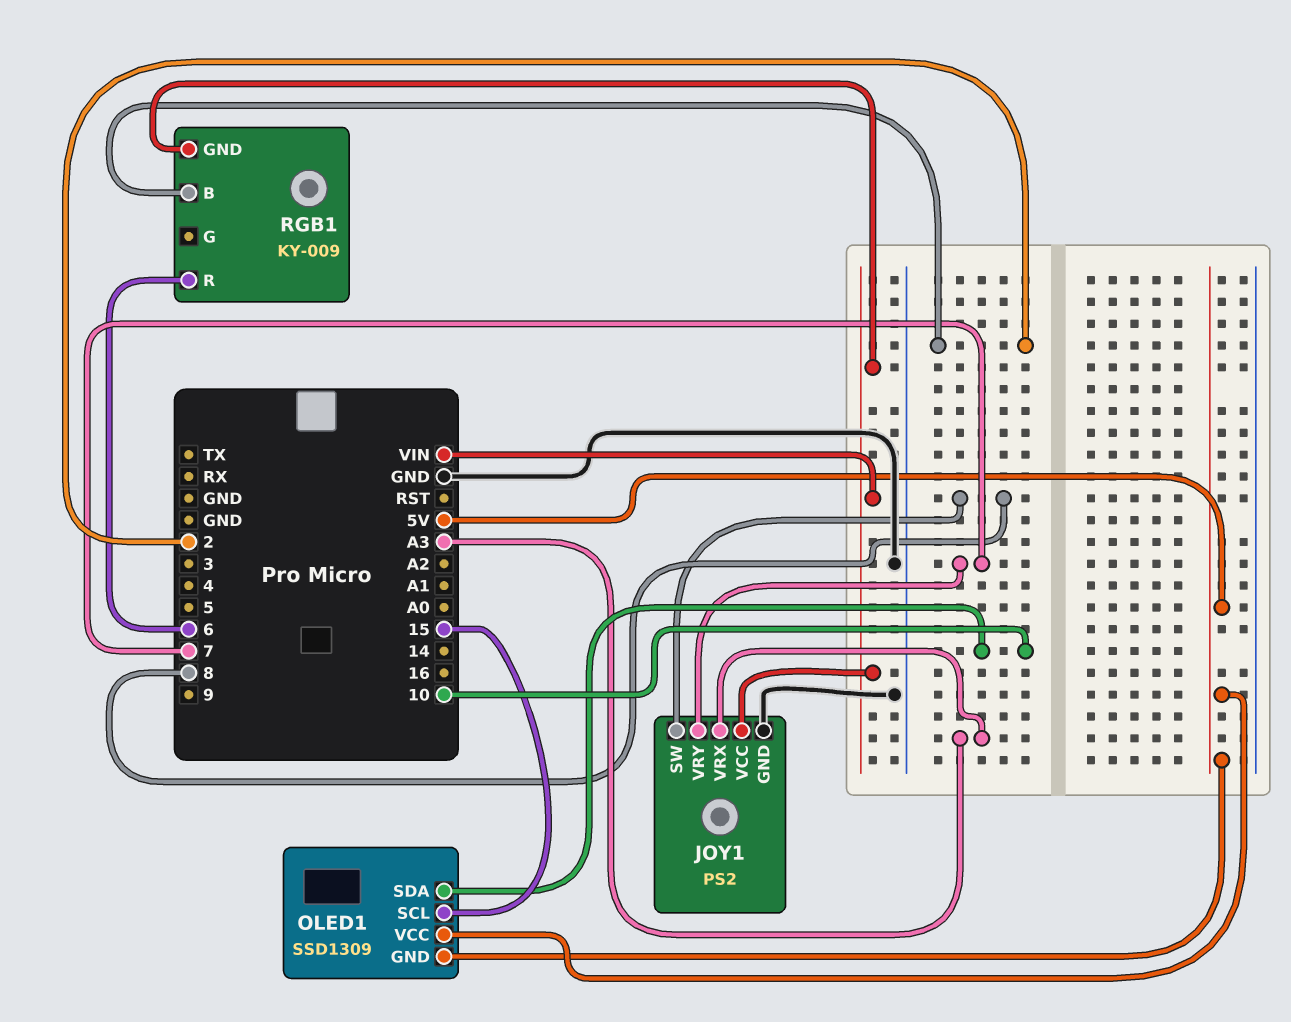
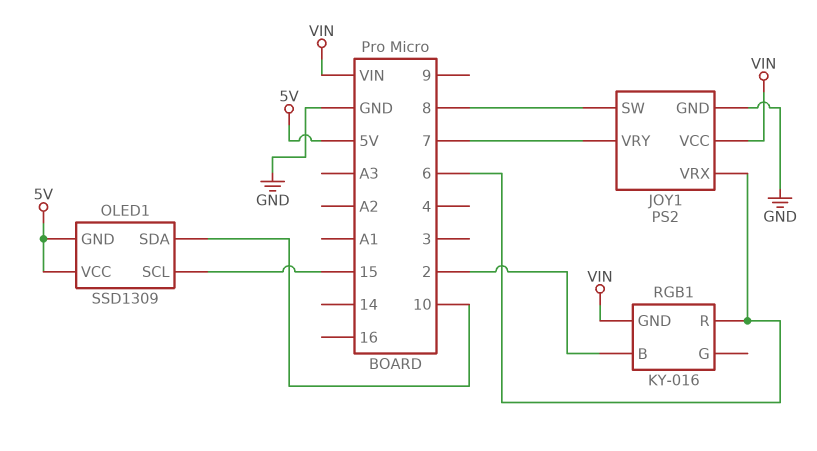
JOY1 pin VRX: A3 -> 6
RGB1: KY-009 -> KY-016

